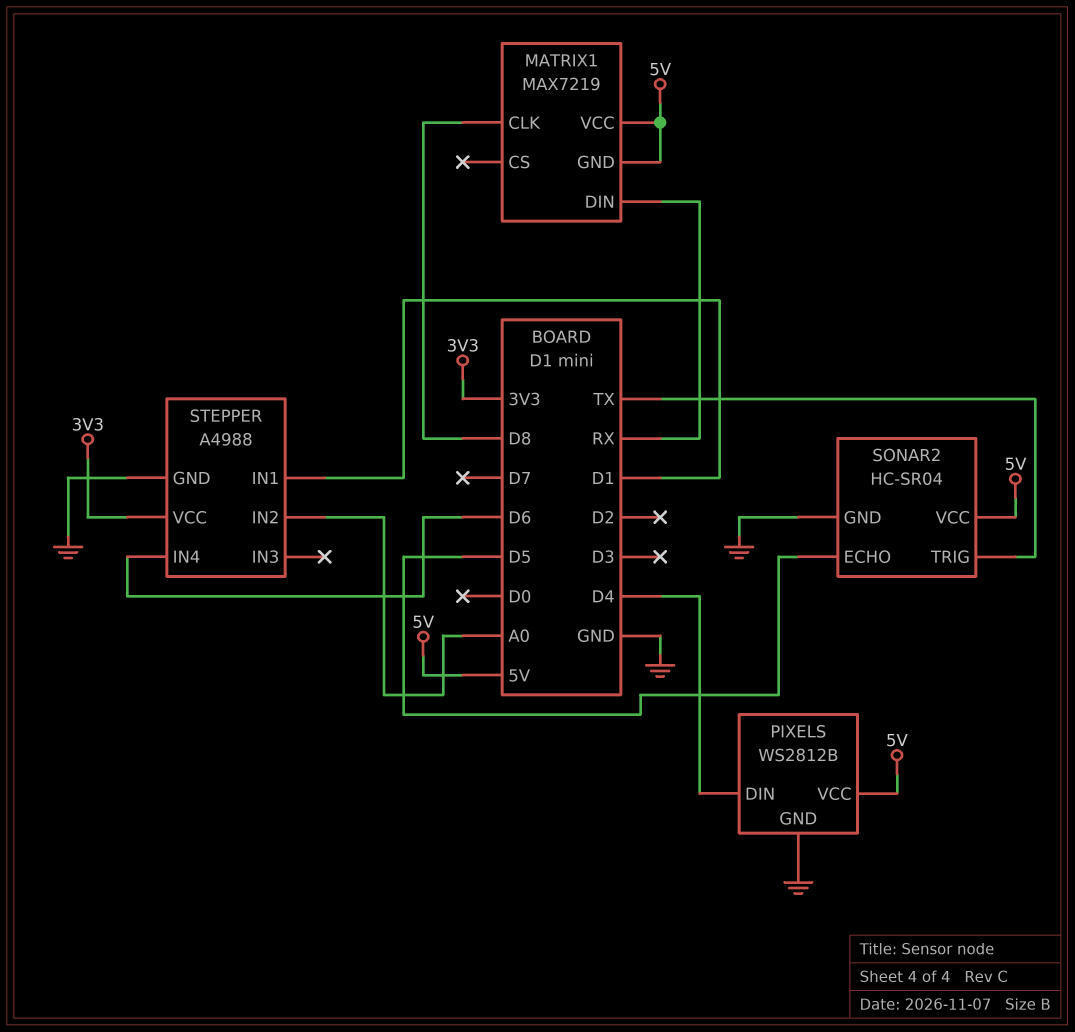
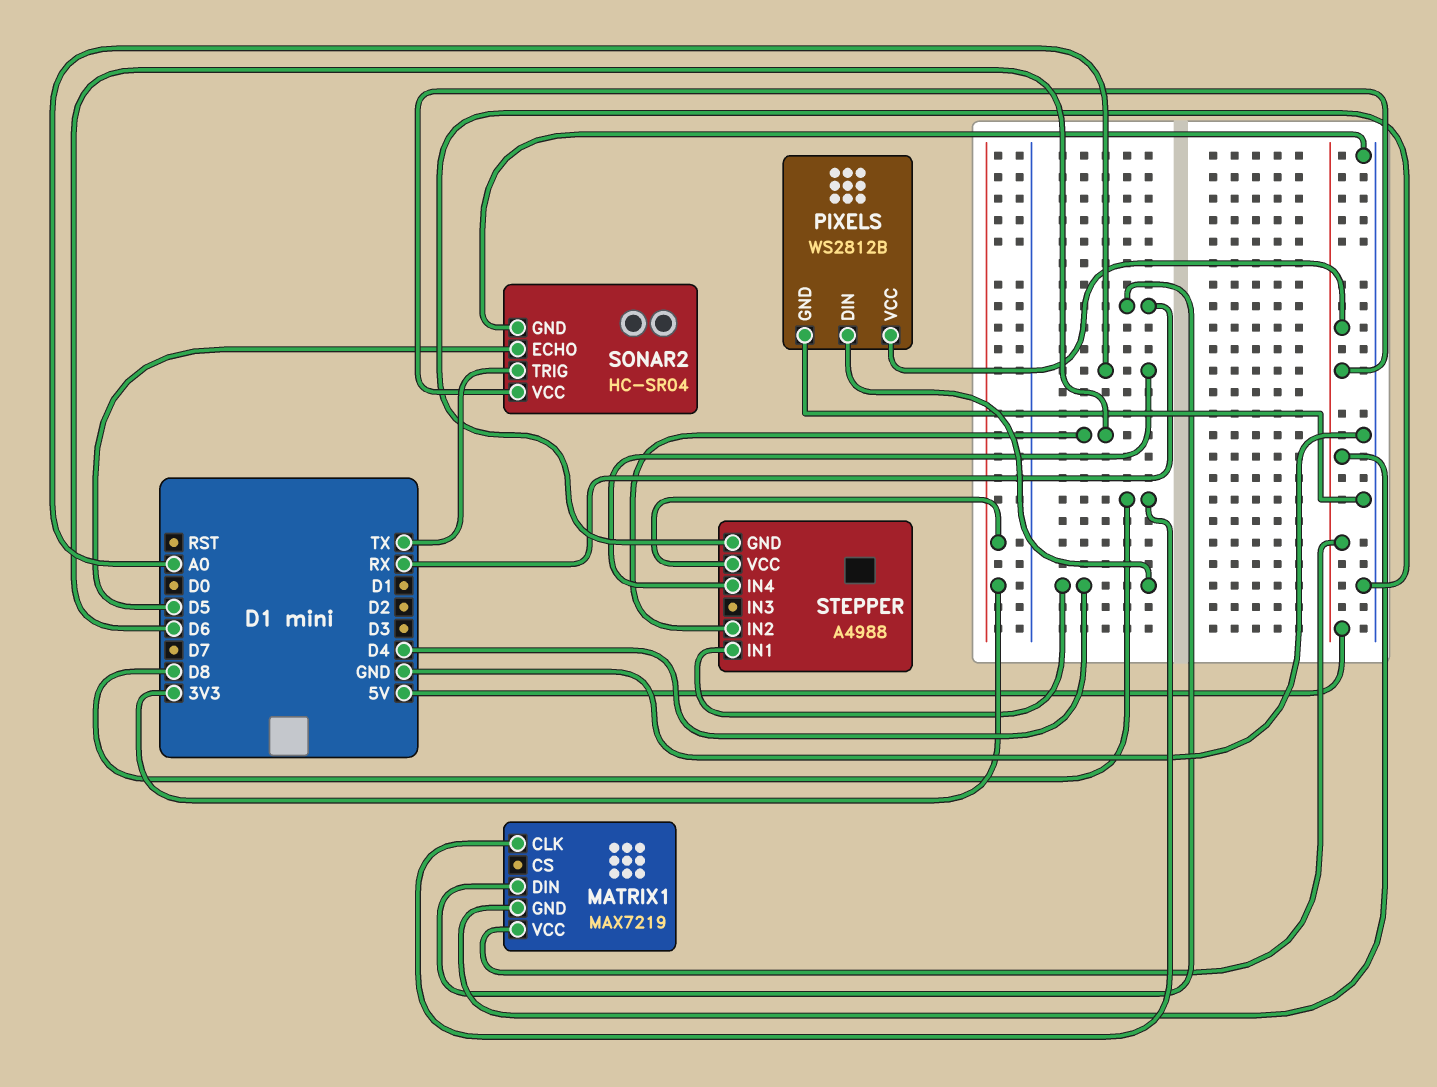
STEPPER pin IN1: D1 -> D4
STEPPER pin IN2: A0 -> D6
STEPPER pin IN4: D6 -> A0

